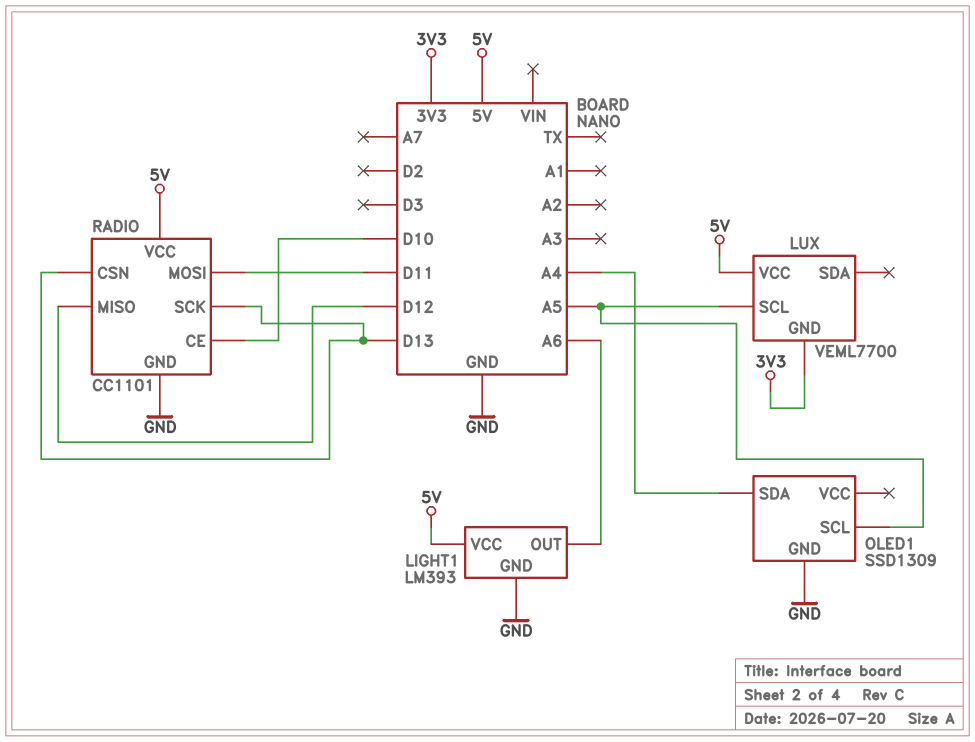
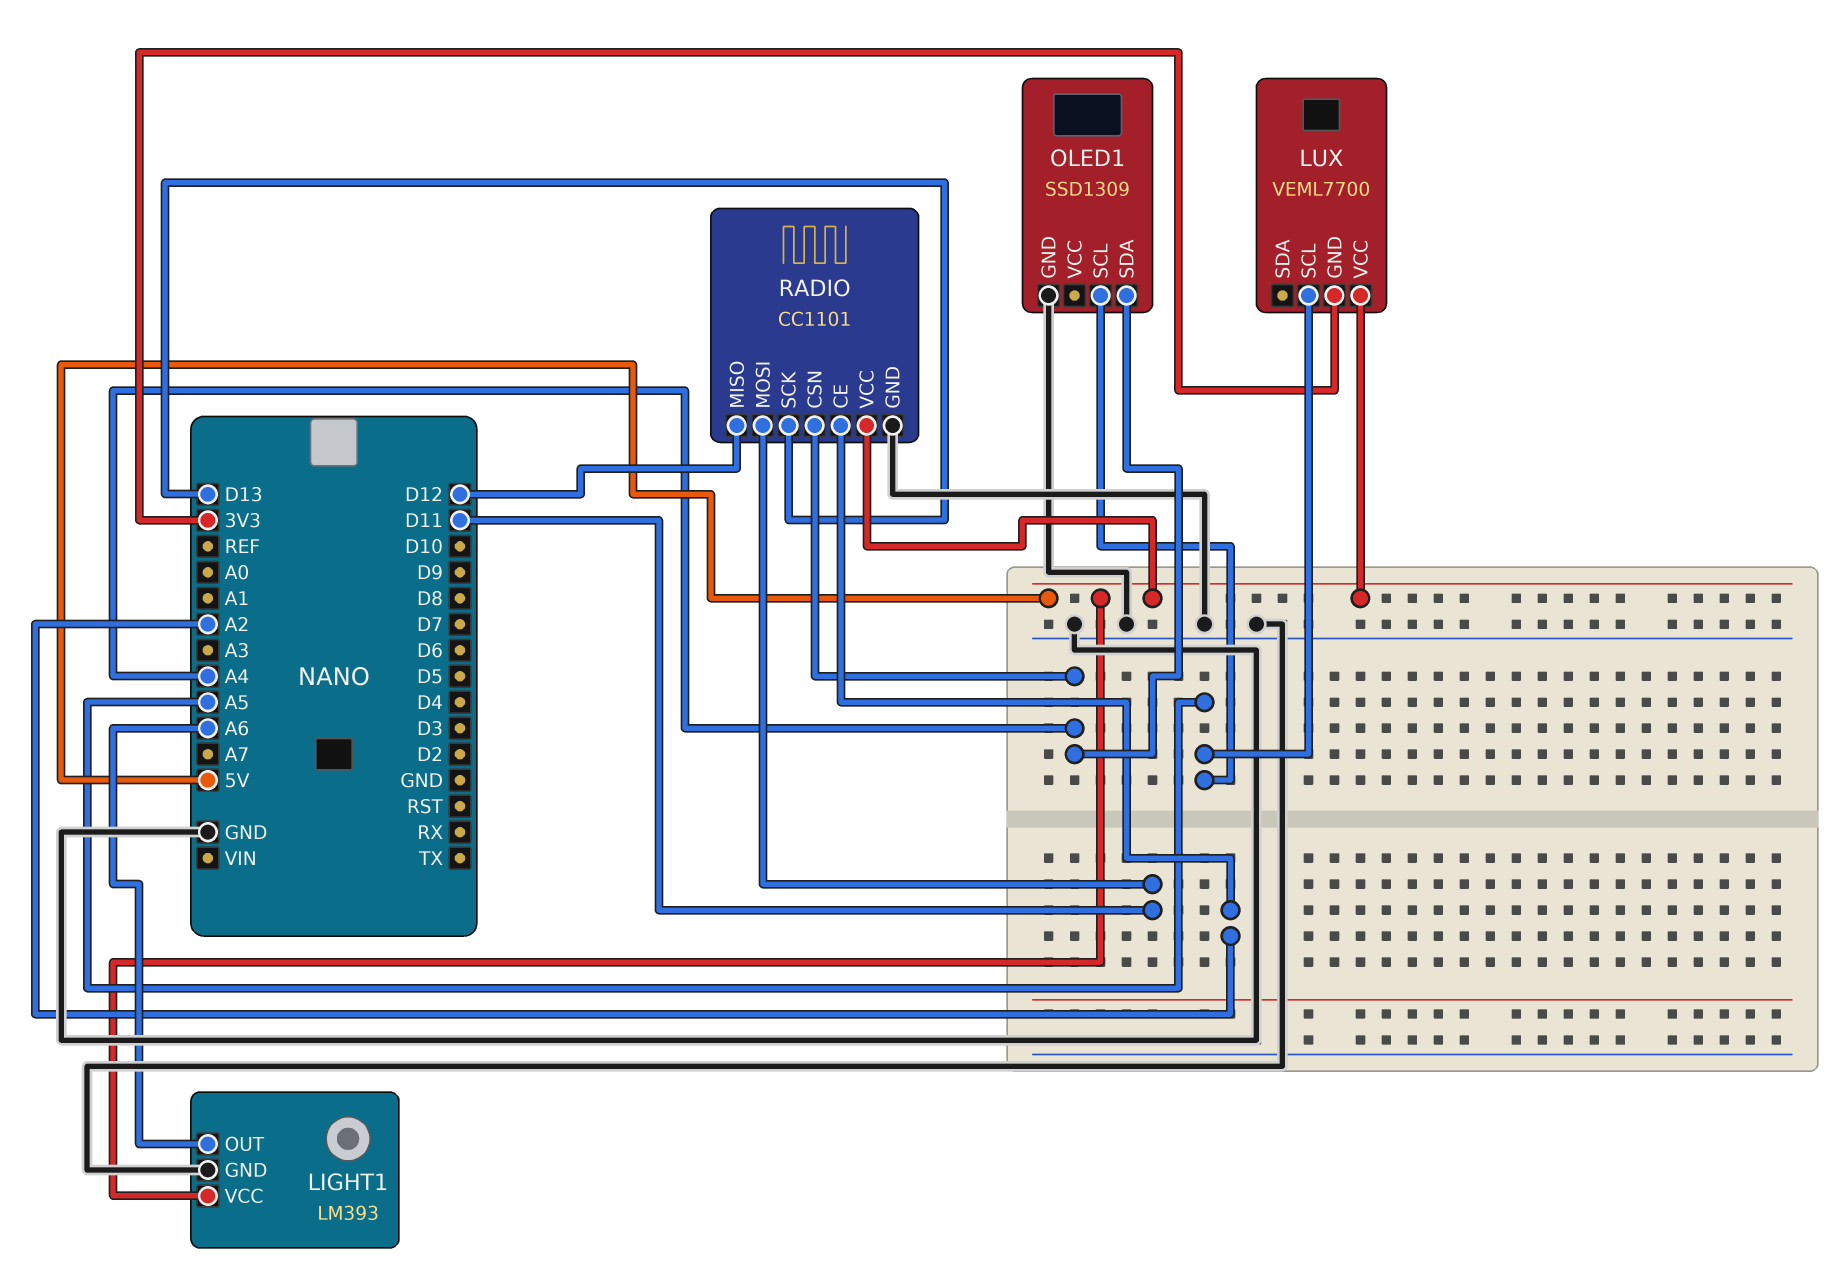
RADIO pin CE: D10 -> A2
RADIO pin CSN: D13 -> A4

